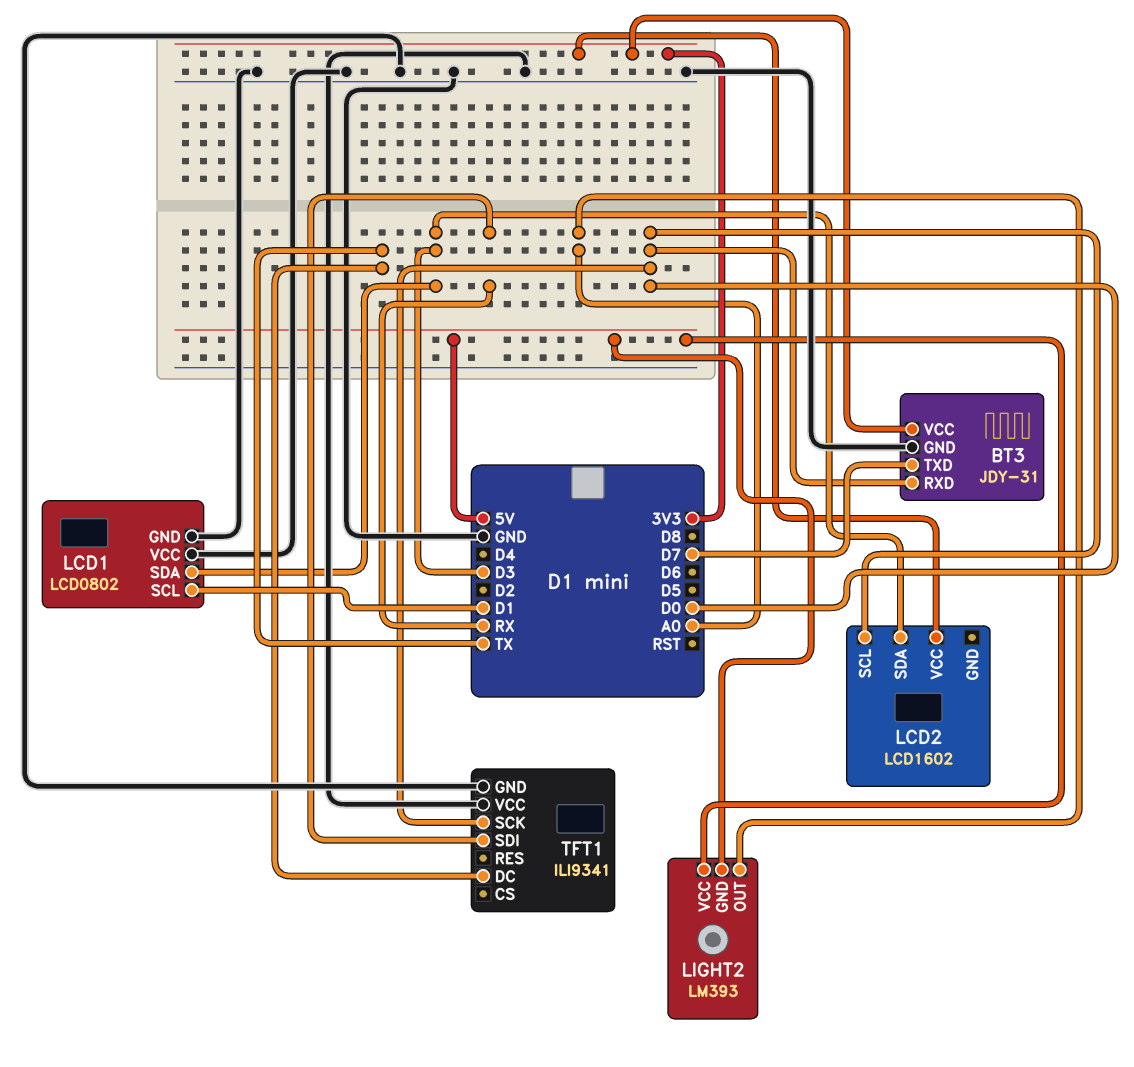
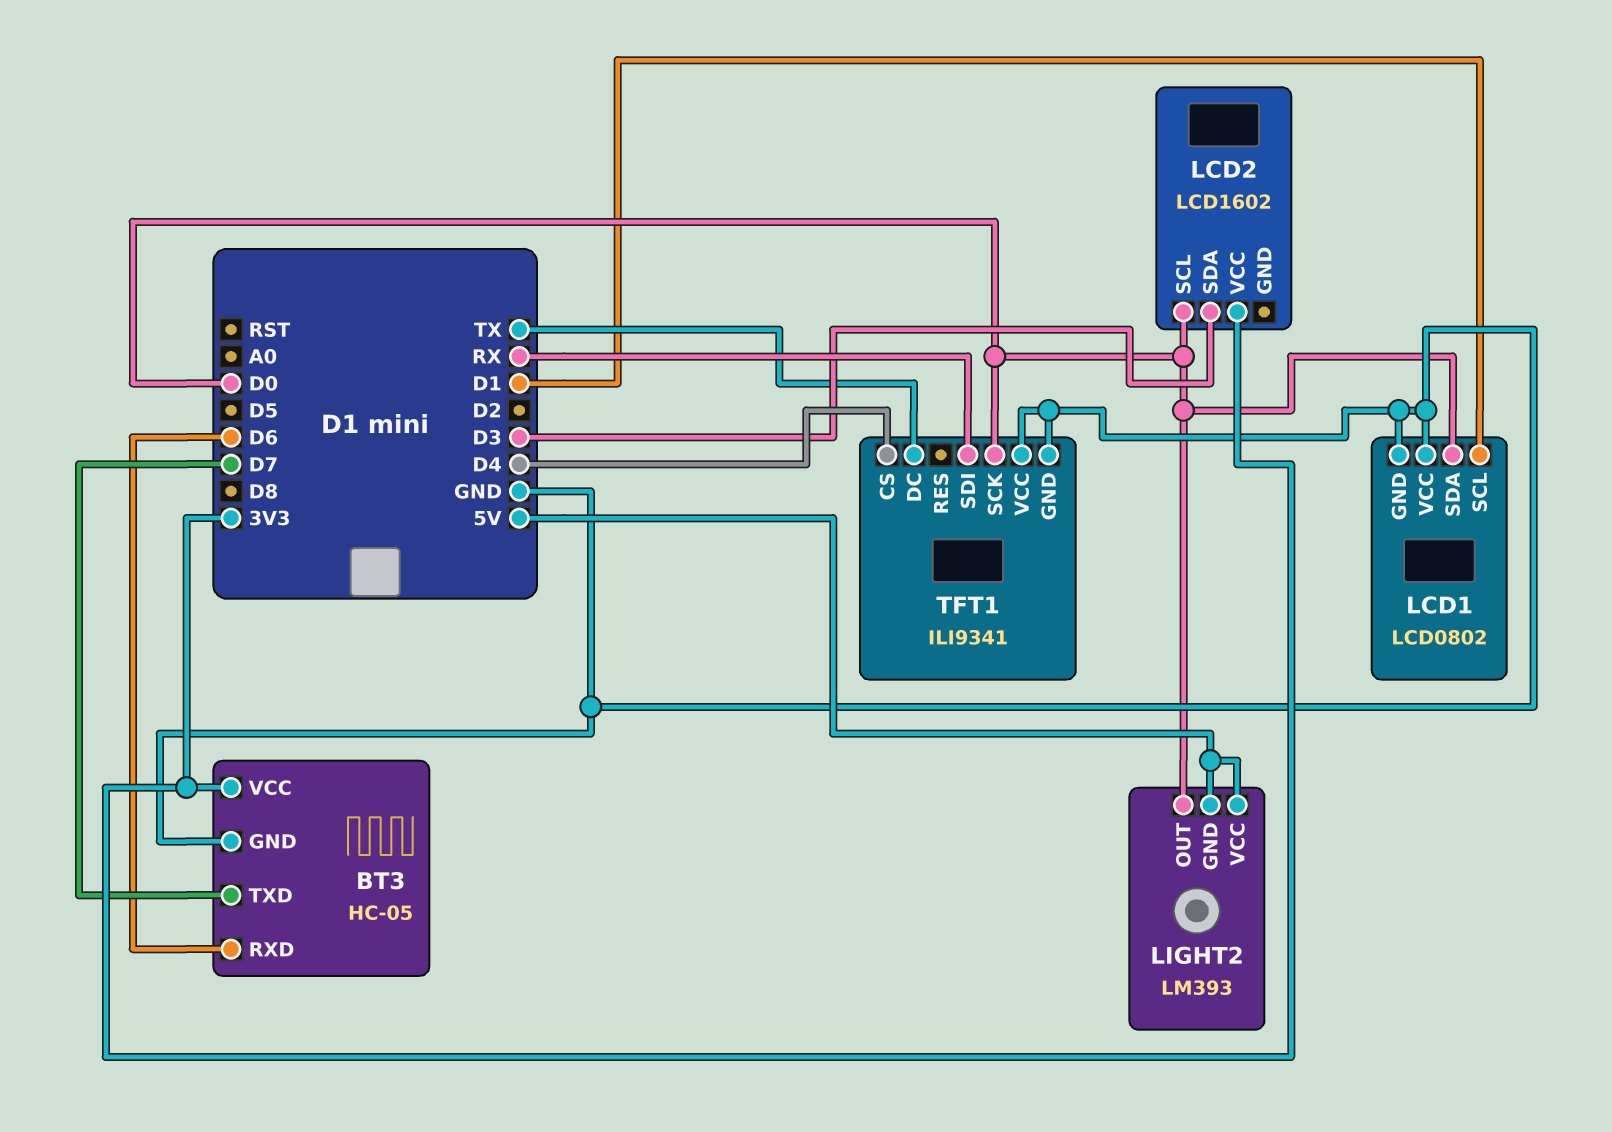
BT3: JDY-31 -> HC-05
BT3 pin RXD: D0 -> D6
LCD1 pin SDA: D3 -> D0
LIGHT2 pin OUT: A0 -> D0
TFT1 pin CS: none -> D4

